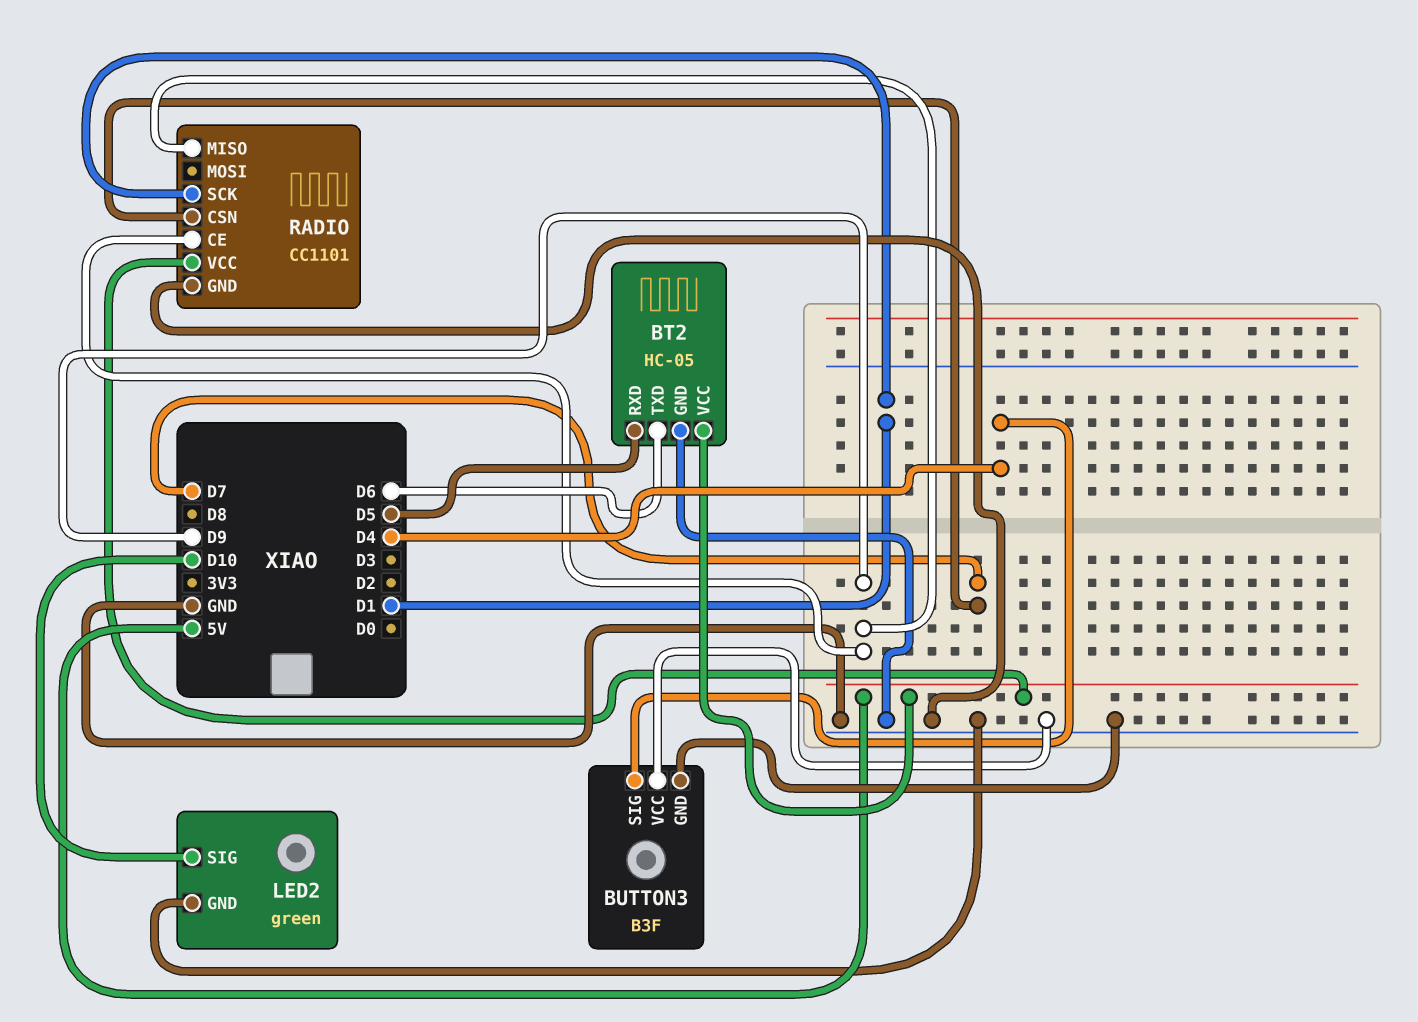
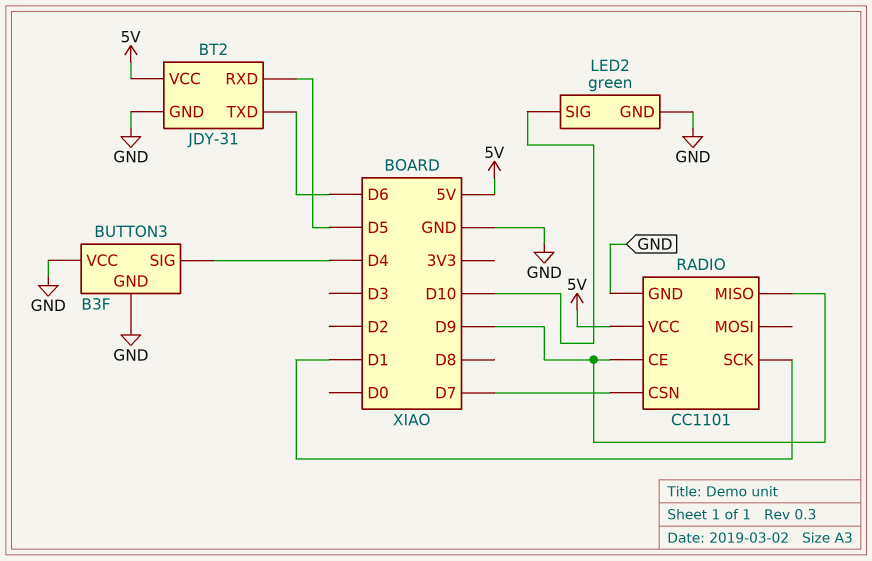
BT2: HC-05 -> JDY-31

